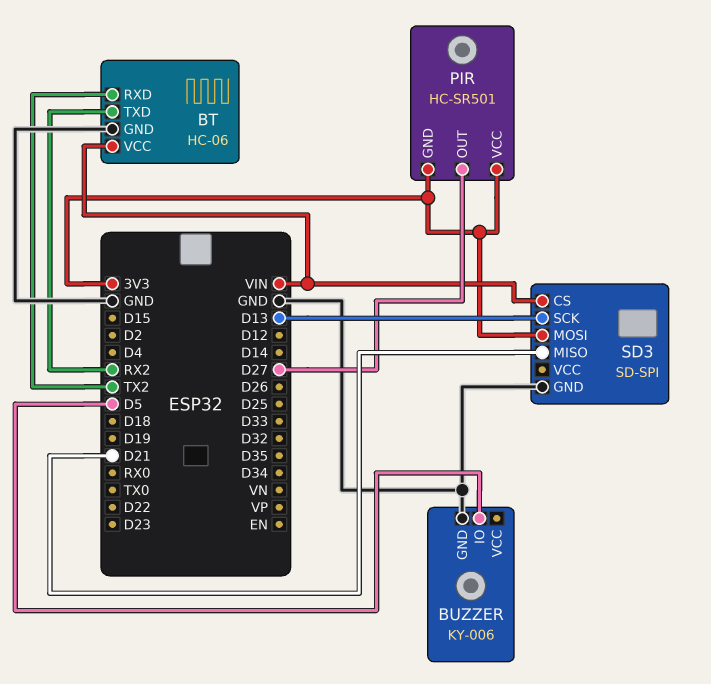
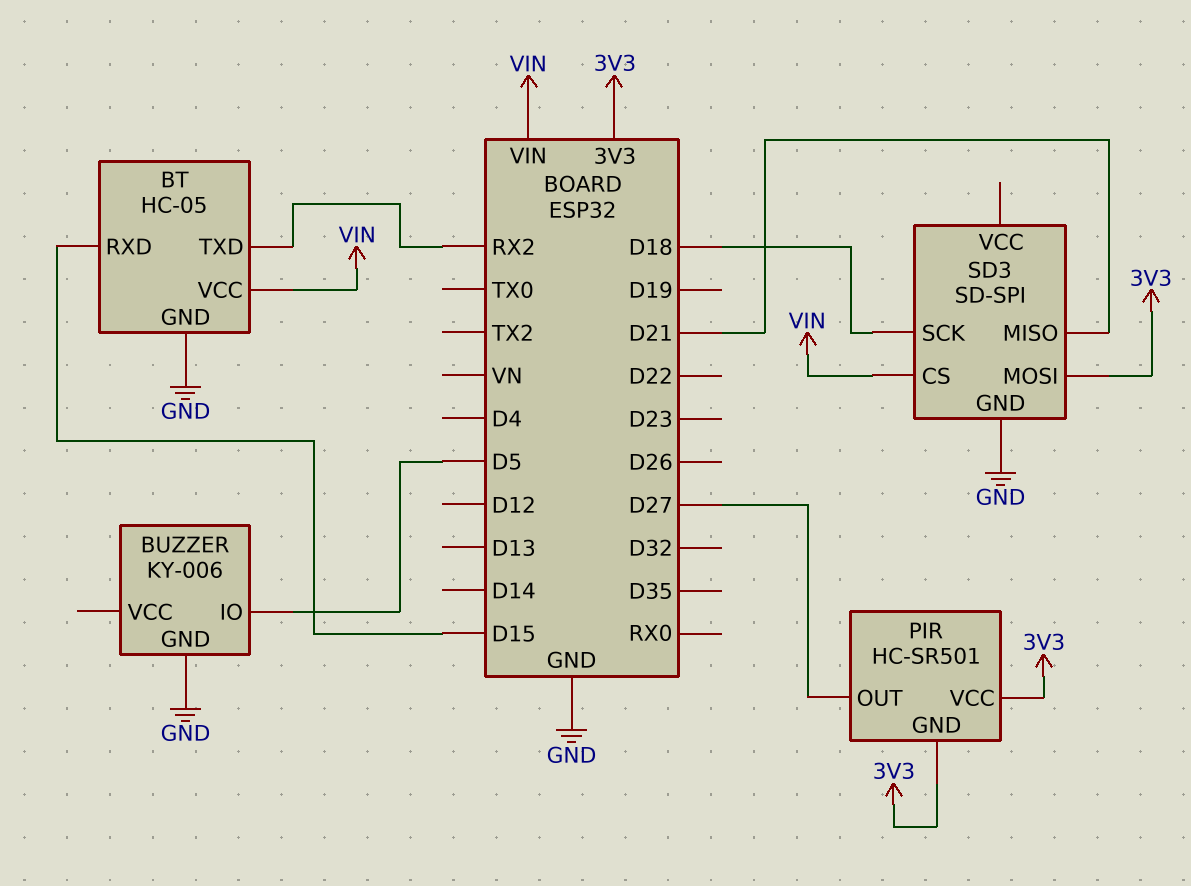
BT: HC-06 -> HC-05
BT pin RXD: TX2 -> D15
SD3 pin SCK: D13 -> D18

